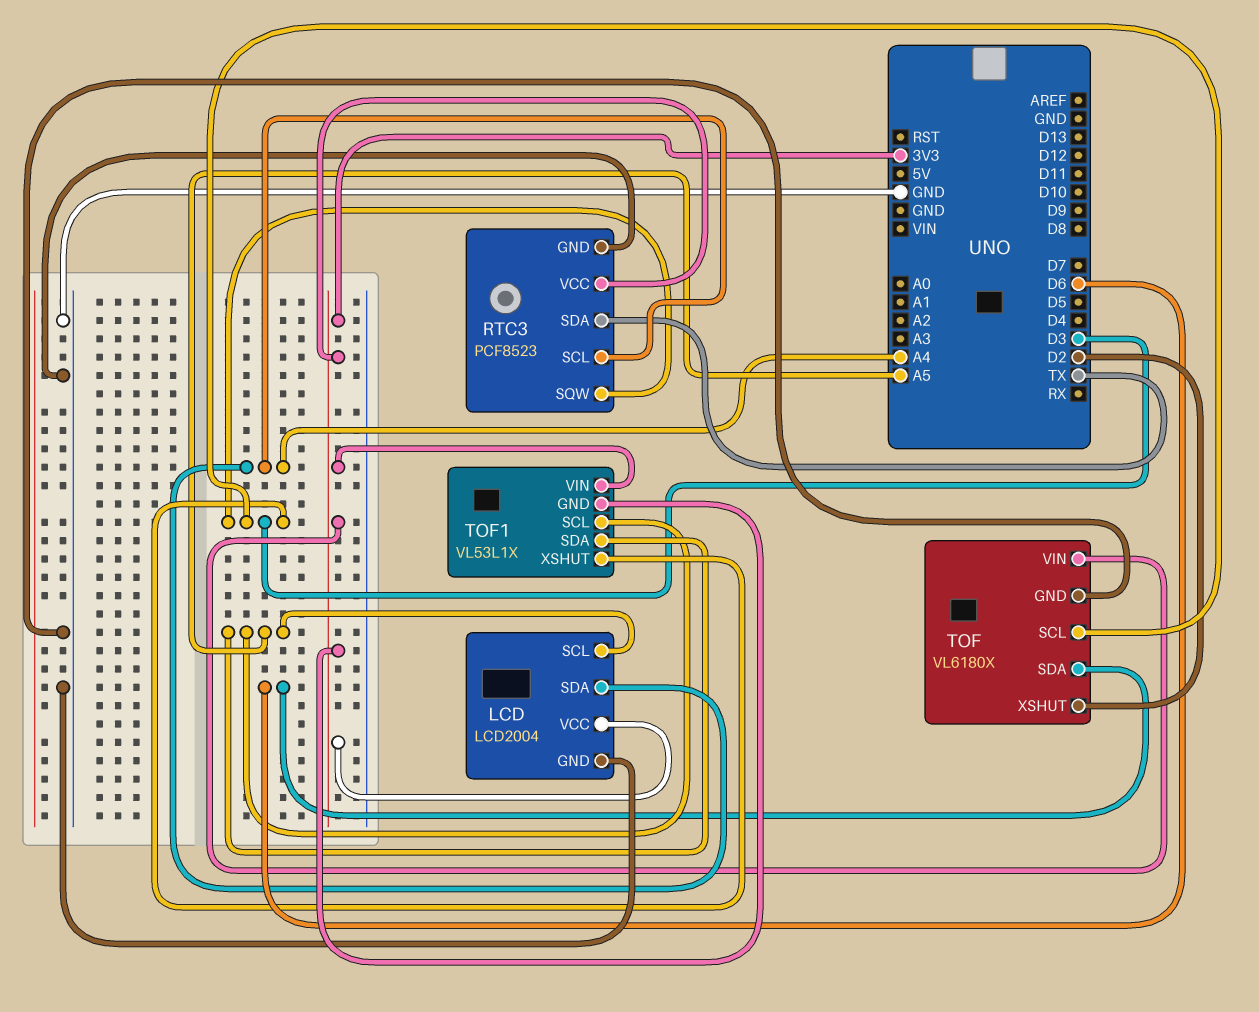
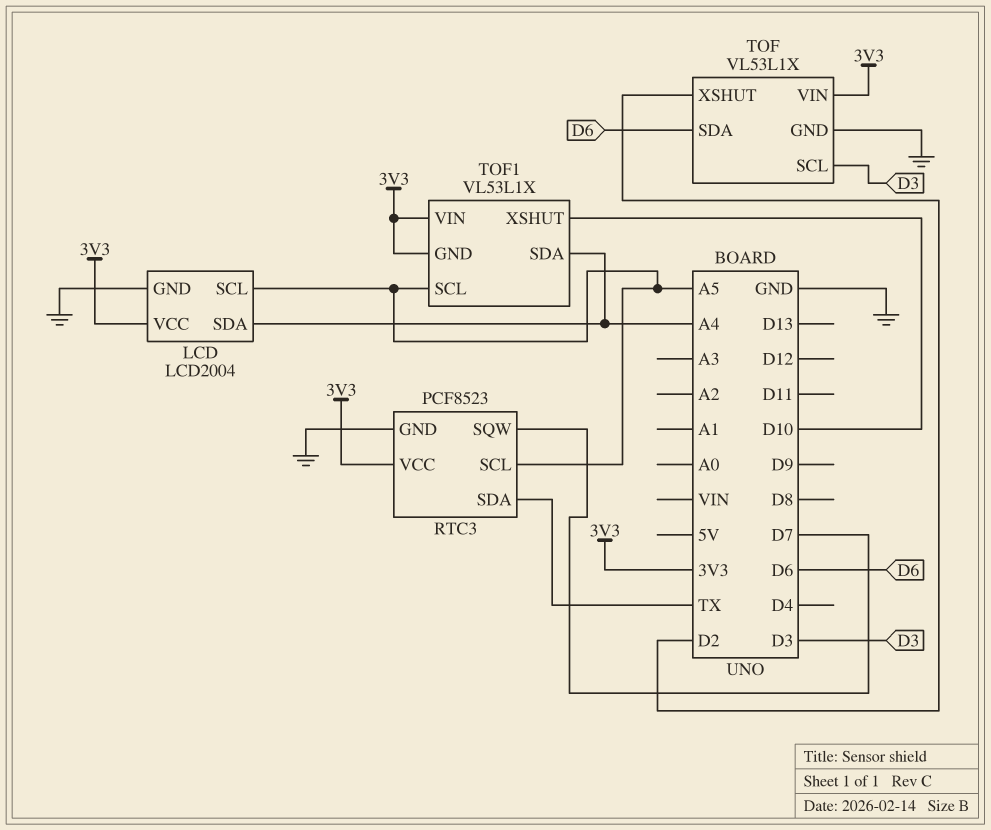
RTC3 pin SCL: A4 -> A5
RTC3 pin SQW: D3 -> D7
TOF: VL6180X -> VL53L1X
TOF1 pin SDA: A5 -> A4
TOF1 pin XSHUT: D3 -> D10

